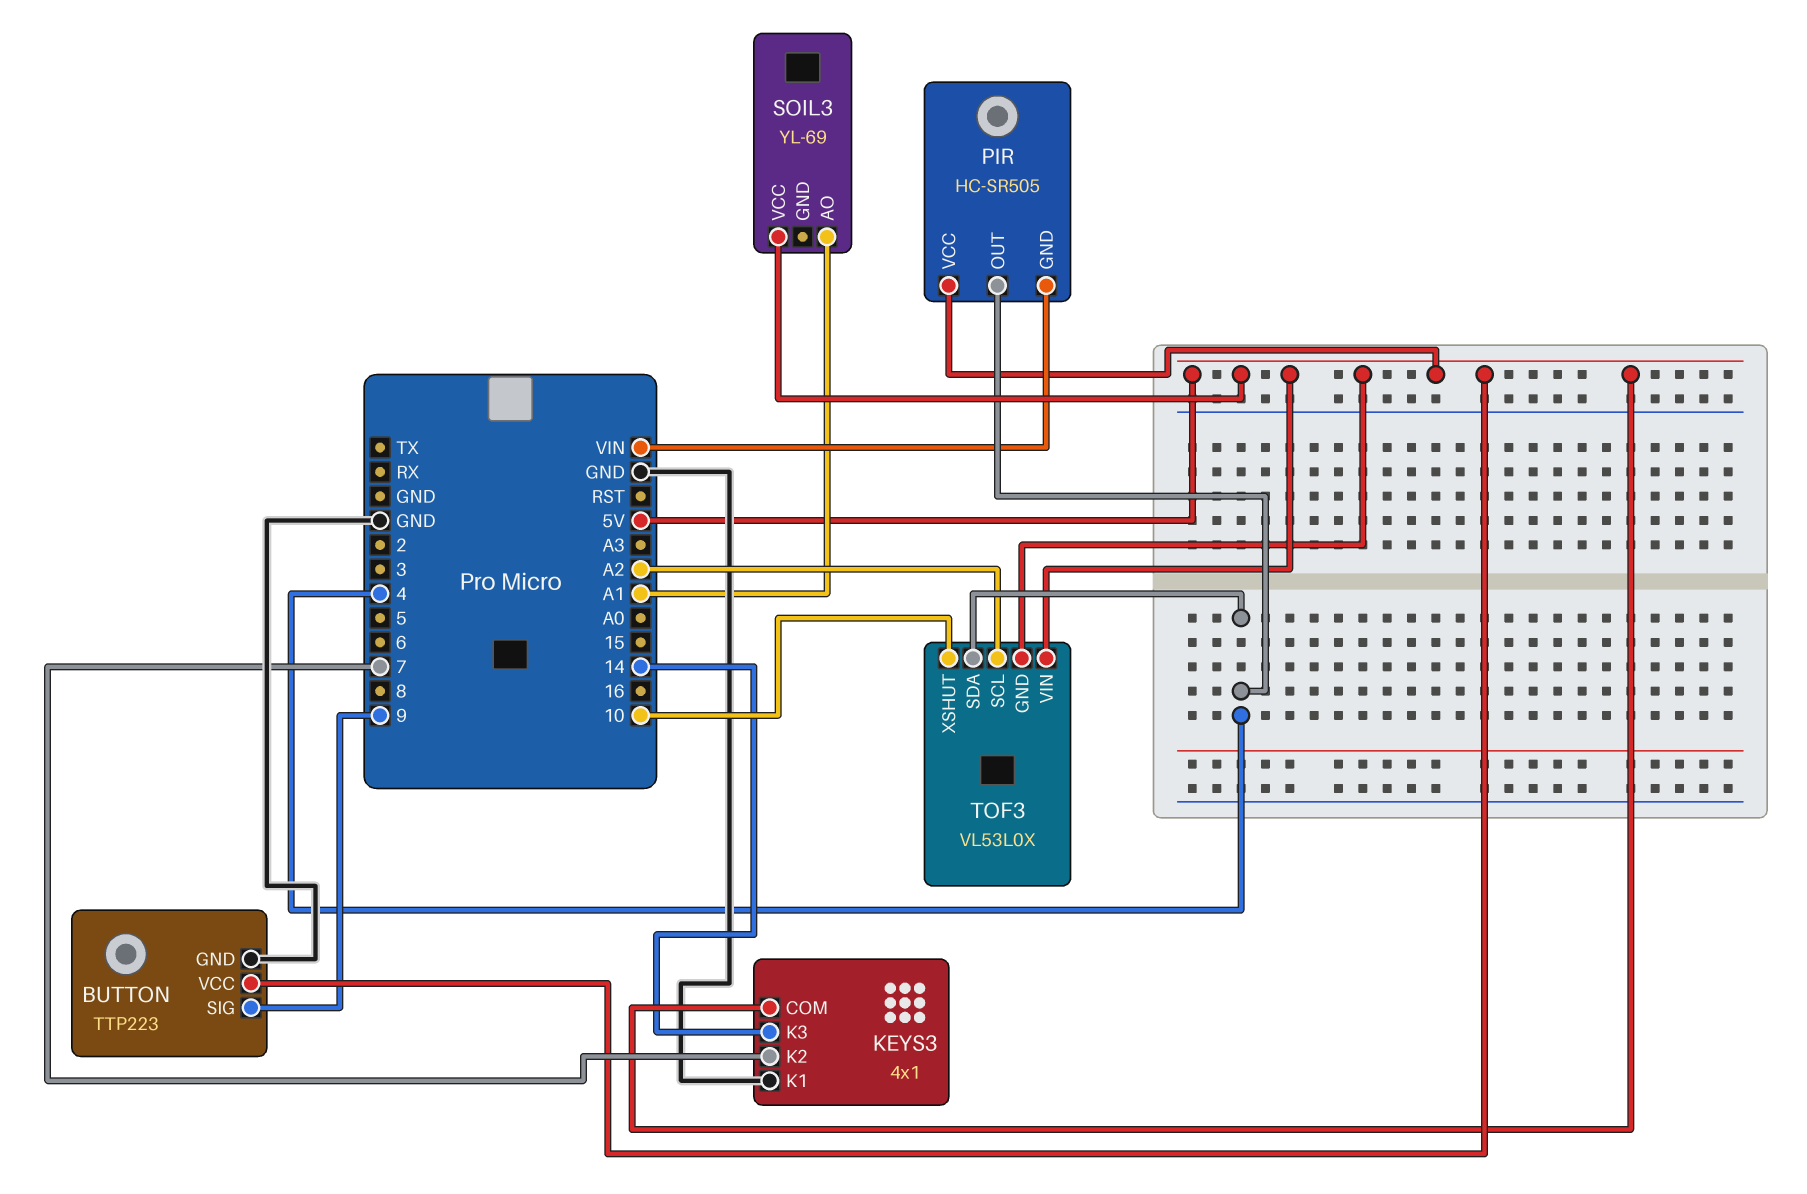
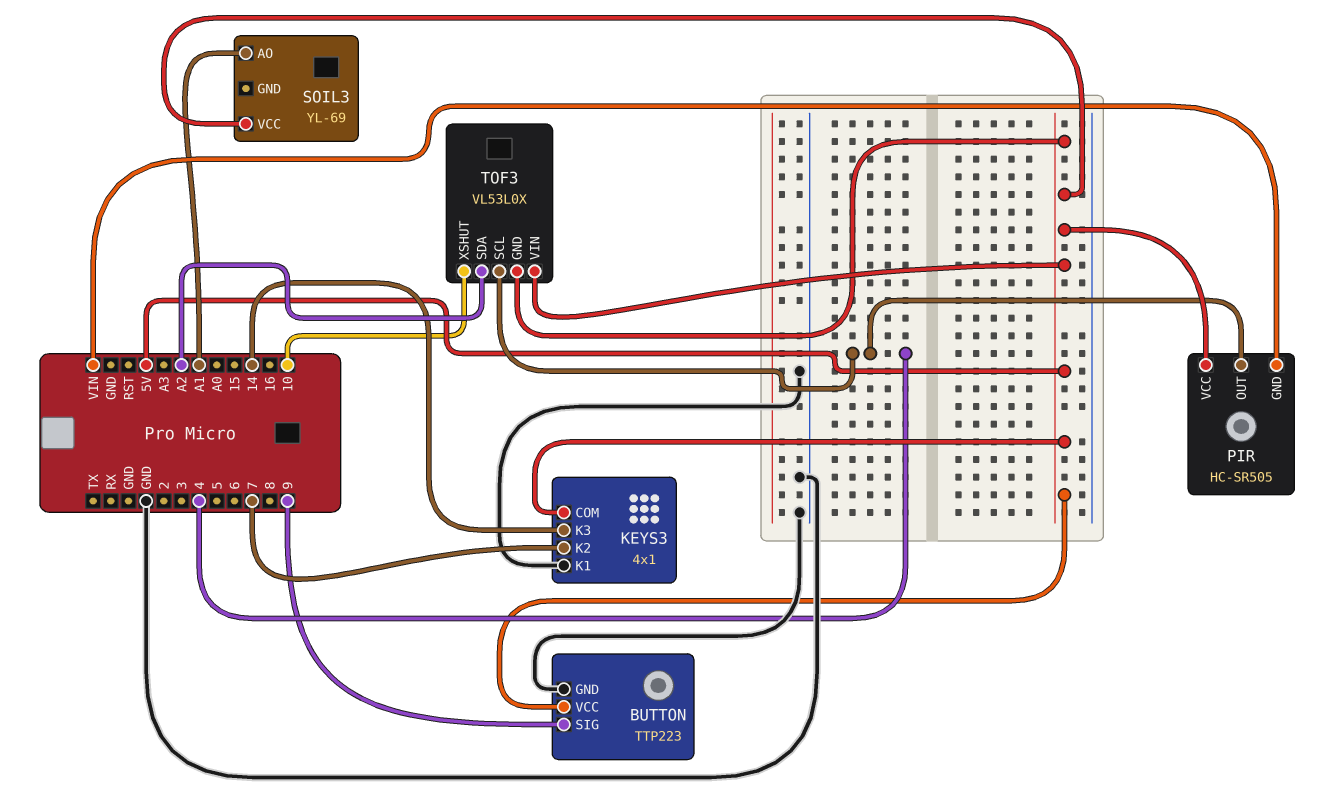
TOF3 pin SCL: A2 -> 4
TOF3 pin SDA: 4 -> A2

